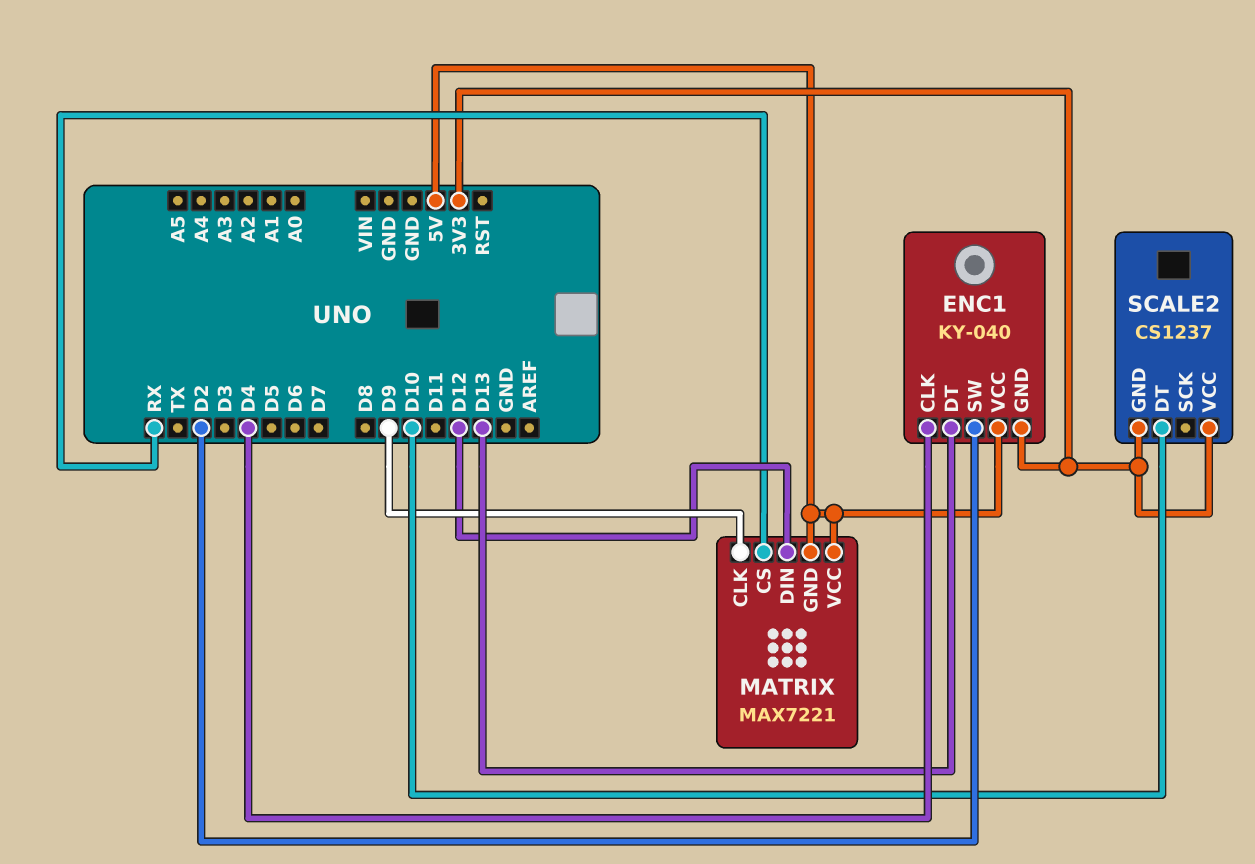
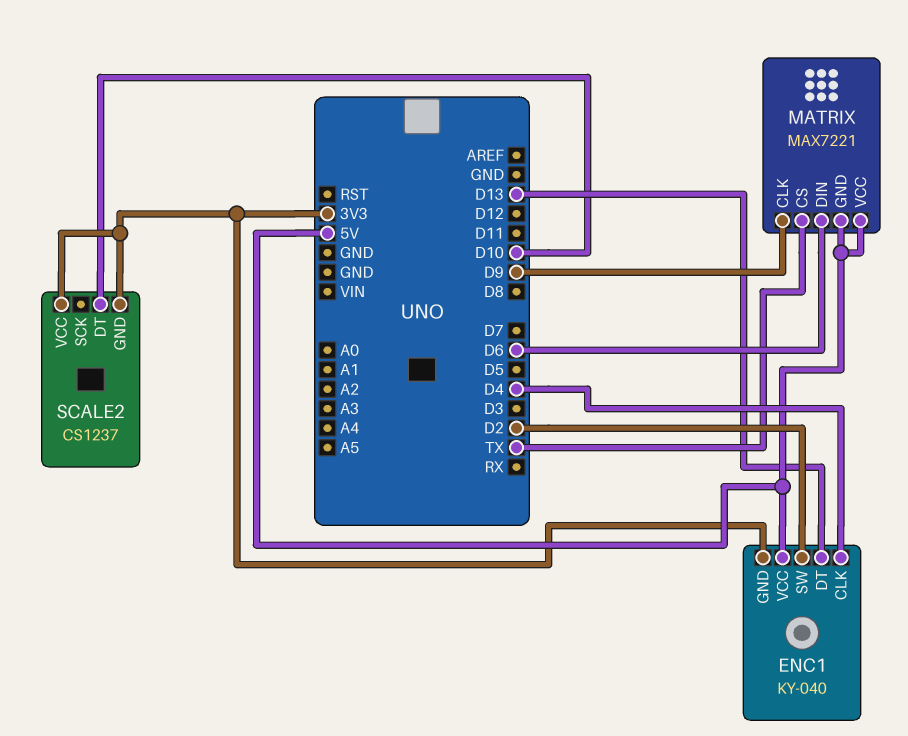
MATRIX pin CS: RX -> TX
MATRIX pin DIN: D12 -> D6

